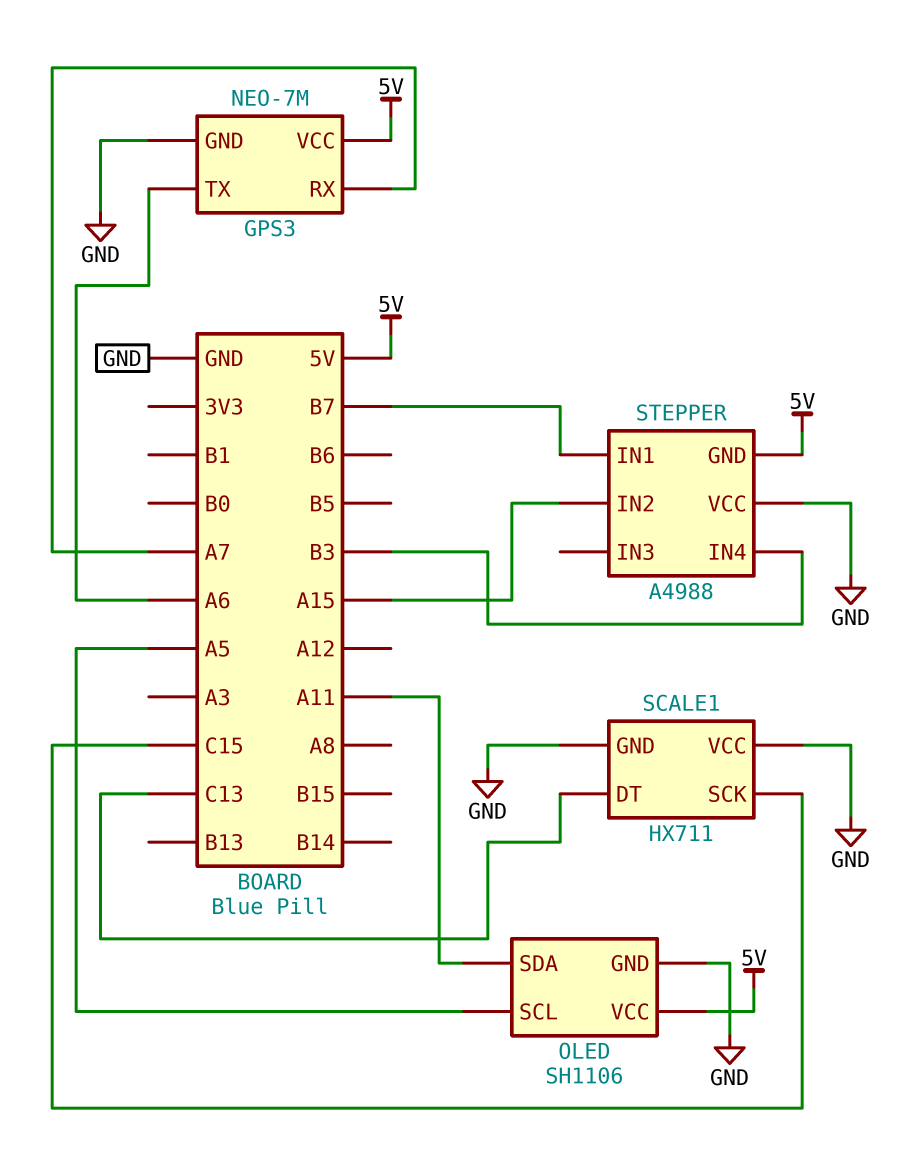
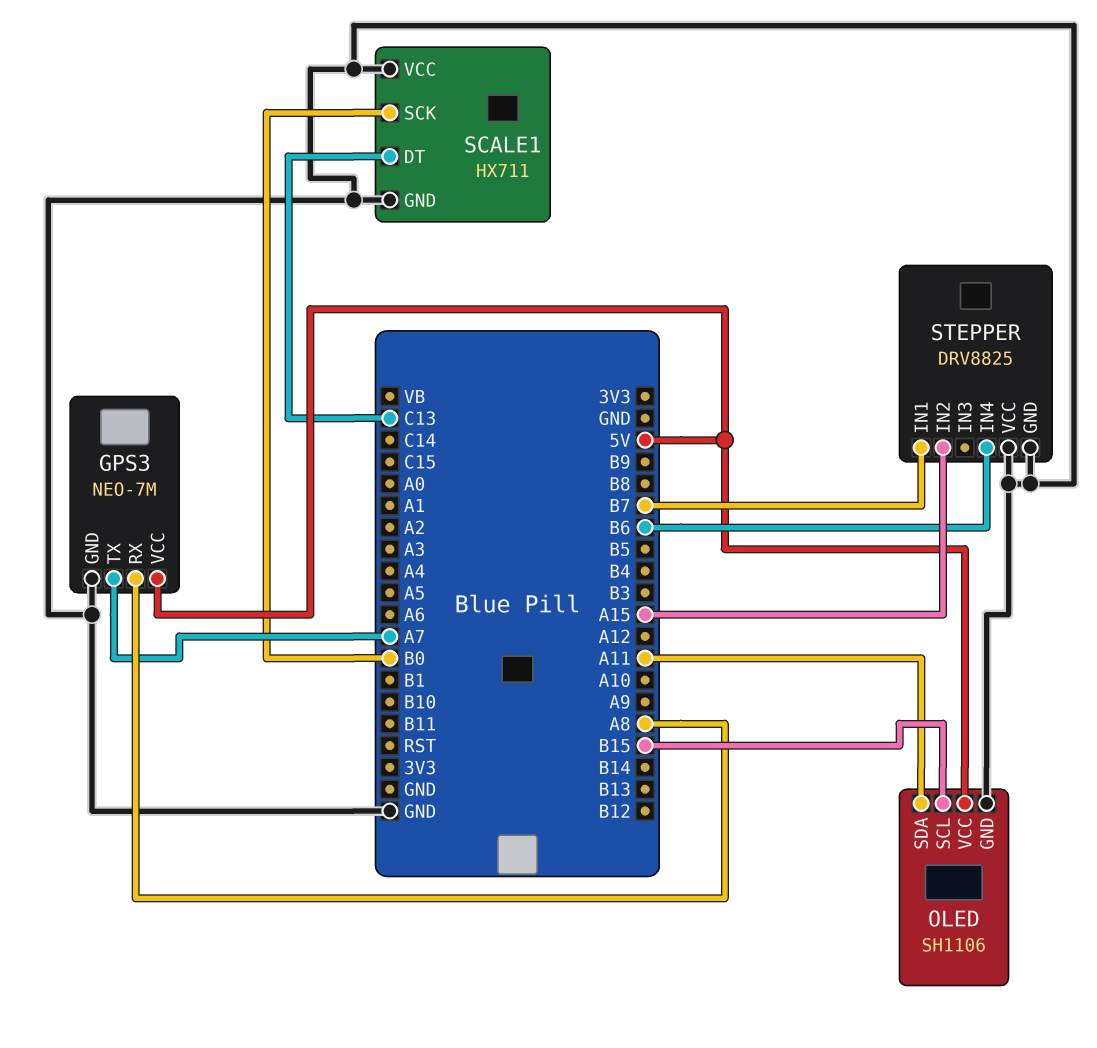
GPS3 pin RX: A7 -> A8
GPS3 pin TX: A6 -> A7
OLED pin SCL: A5 -> B15
SCALE1 pin SCK: C15 -> B0
STEPPER: A4988 -> DRV8825
STEPPER pin GND: 5V -> GND
STEPPER pin IN4: B3 -> B6

